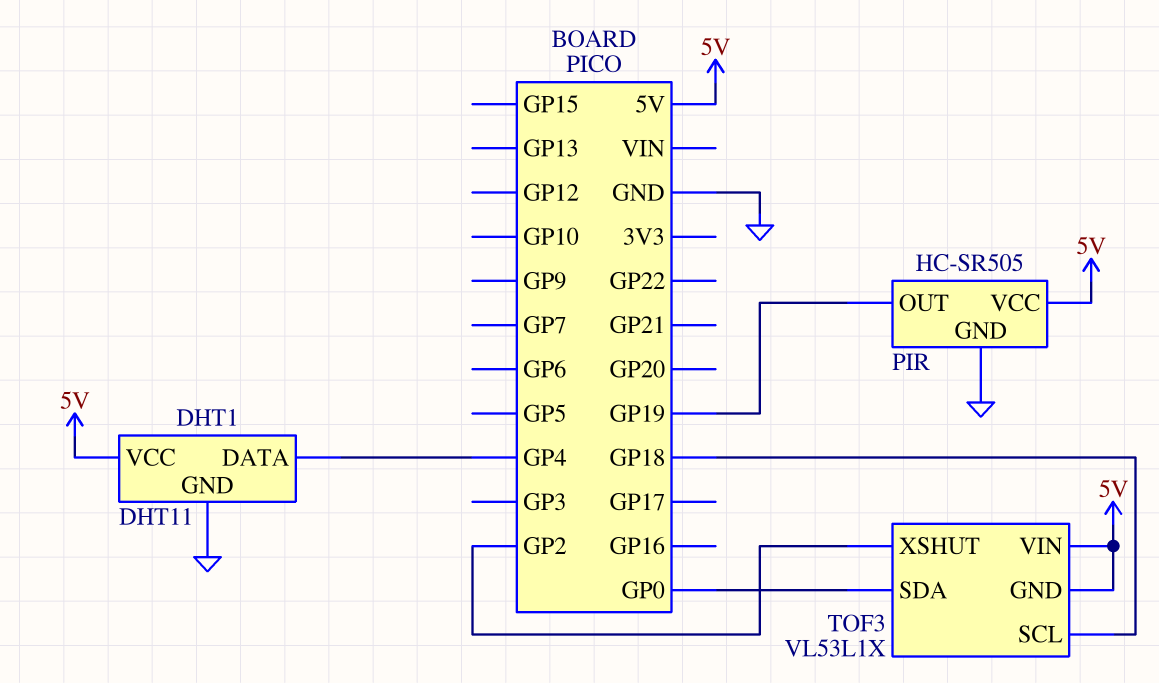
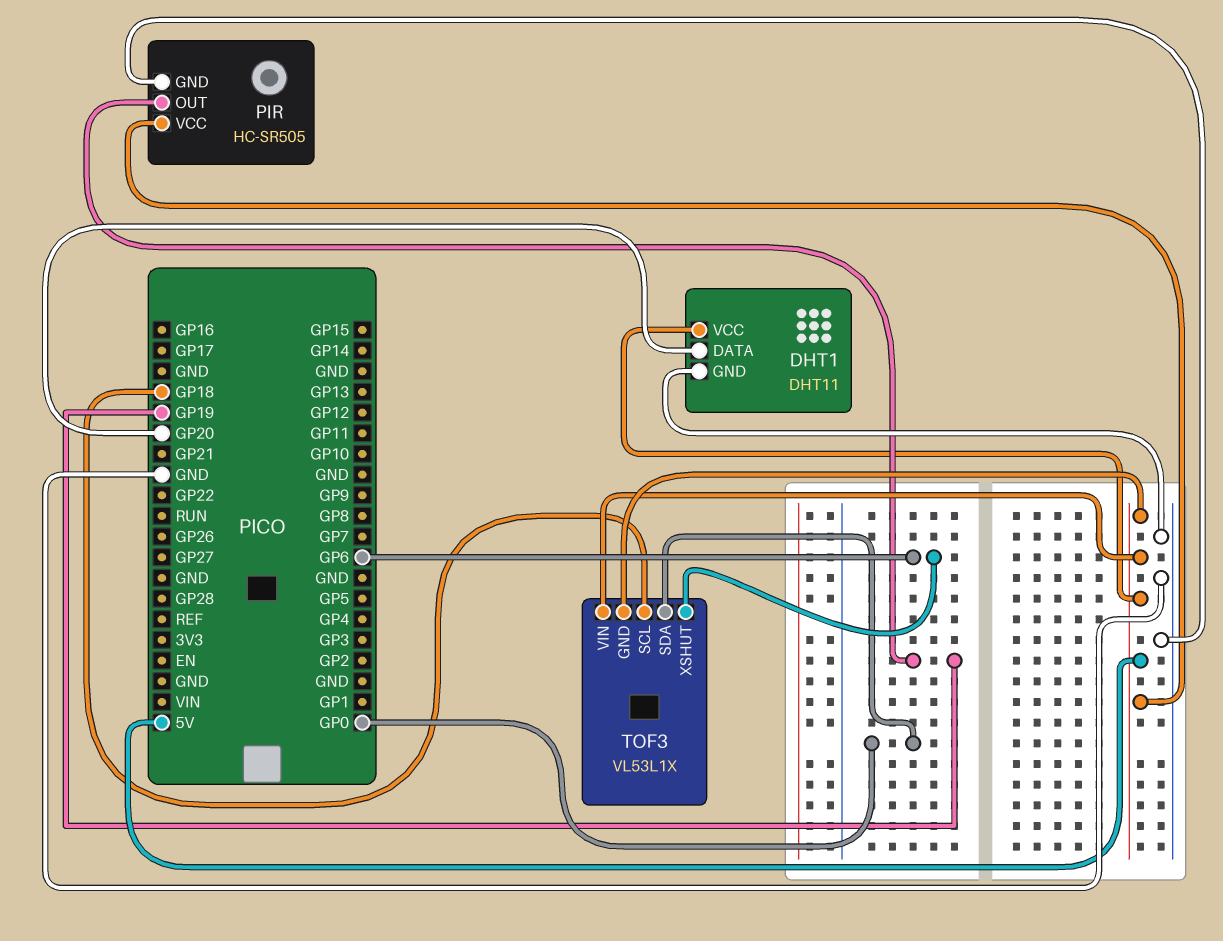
DHT1 pin DATA: GP4 -> GP20
TOF3 pin XSHUT: GP2 -> GP6

